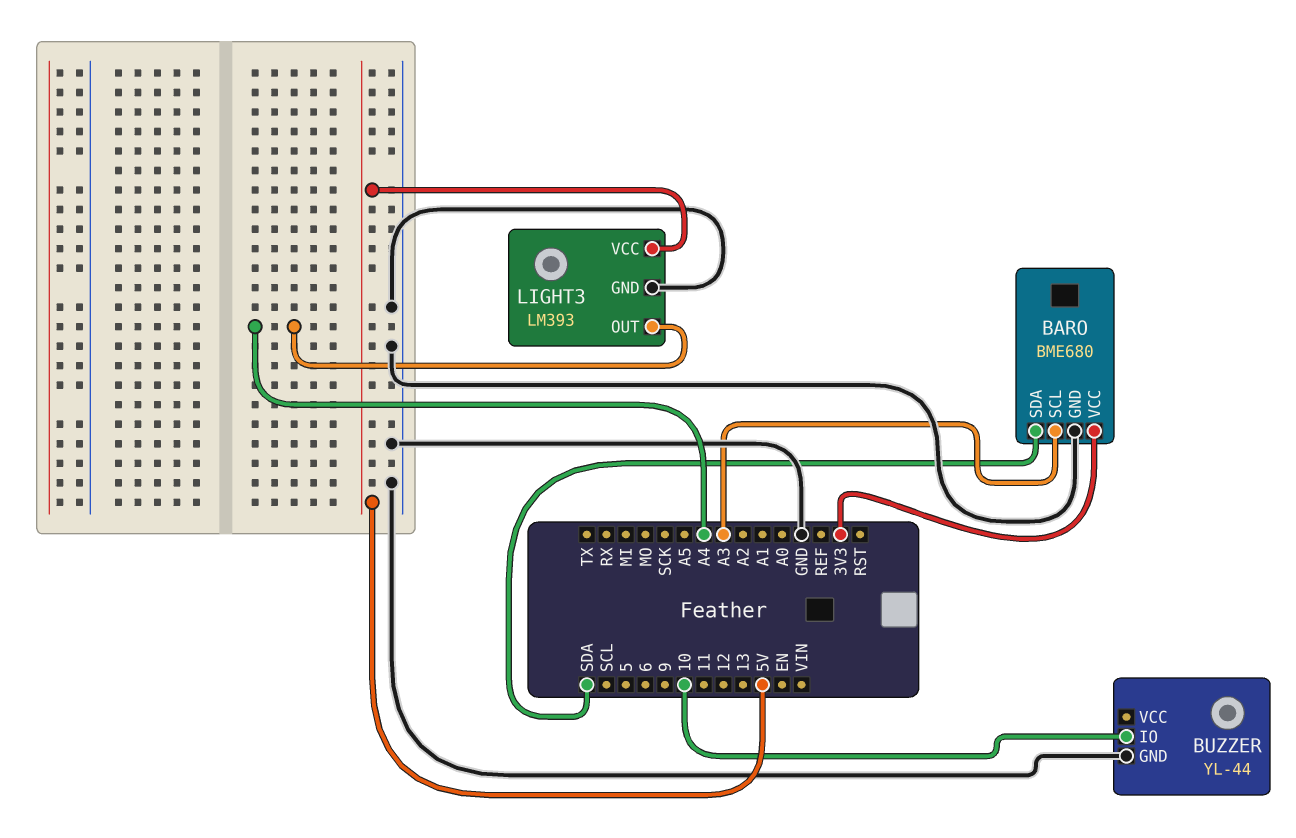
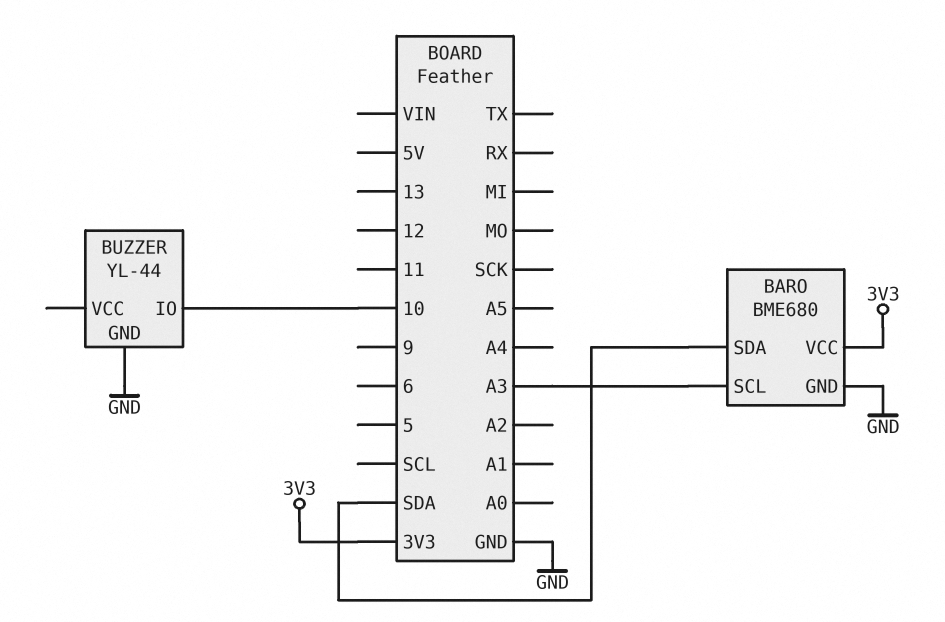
LIGHT3: LM393 -> none
LIGHT3 pin GND: GND -> none
LIGHT3 pin OUT: A4 -> none
LIGHT3 pin VCC: 5V -> none

